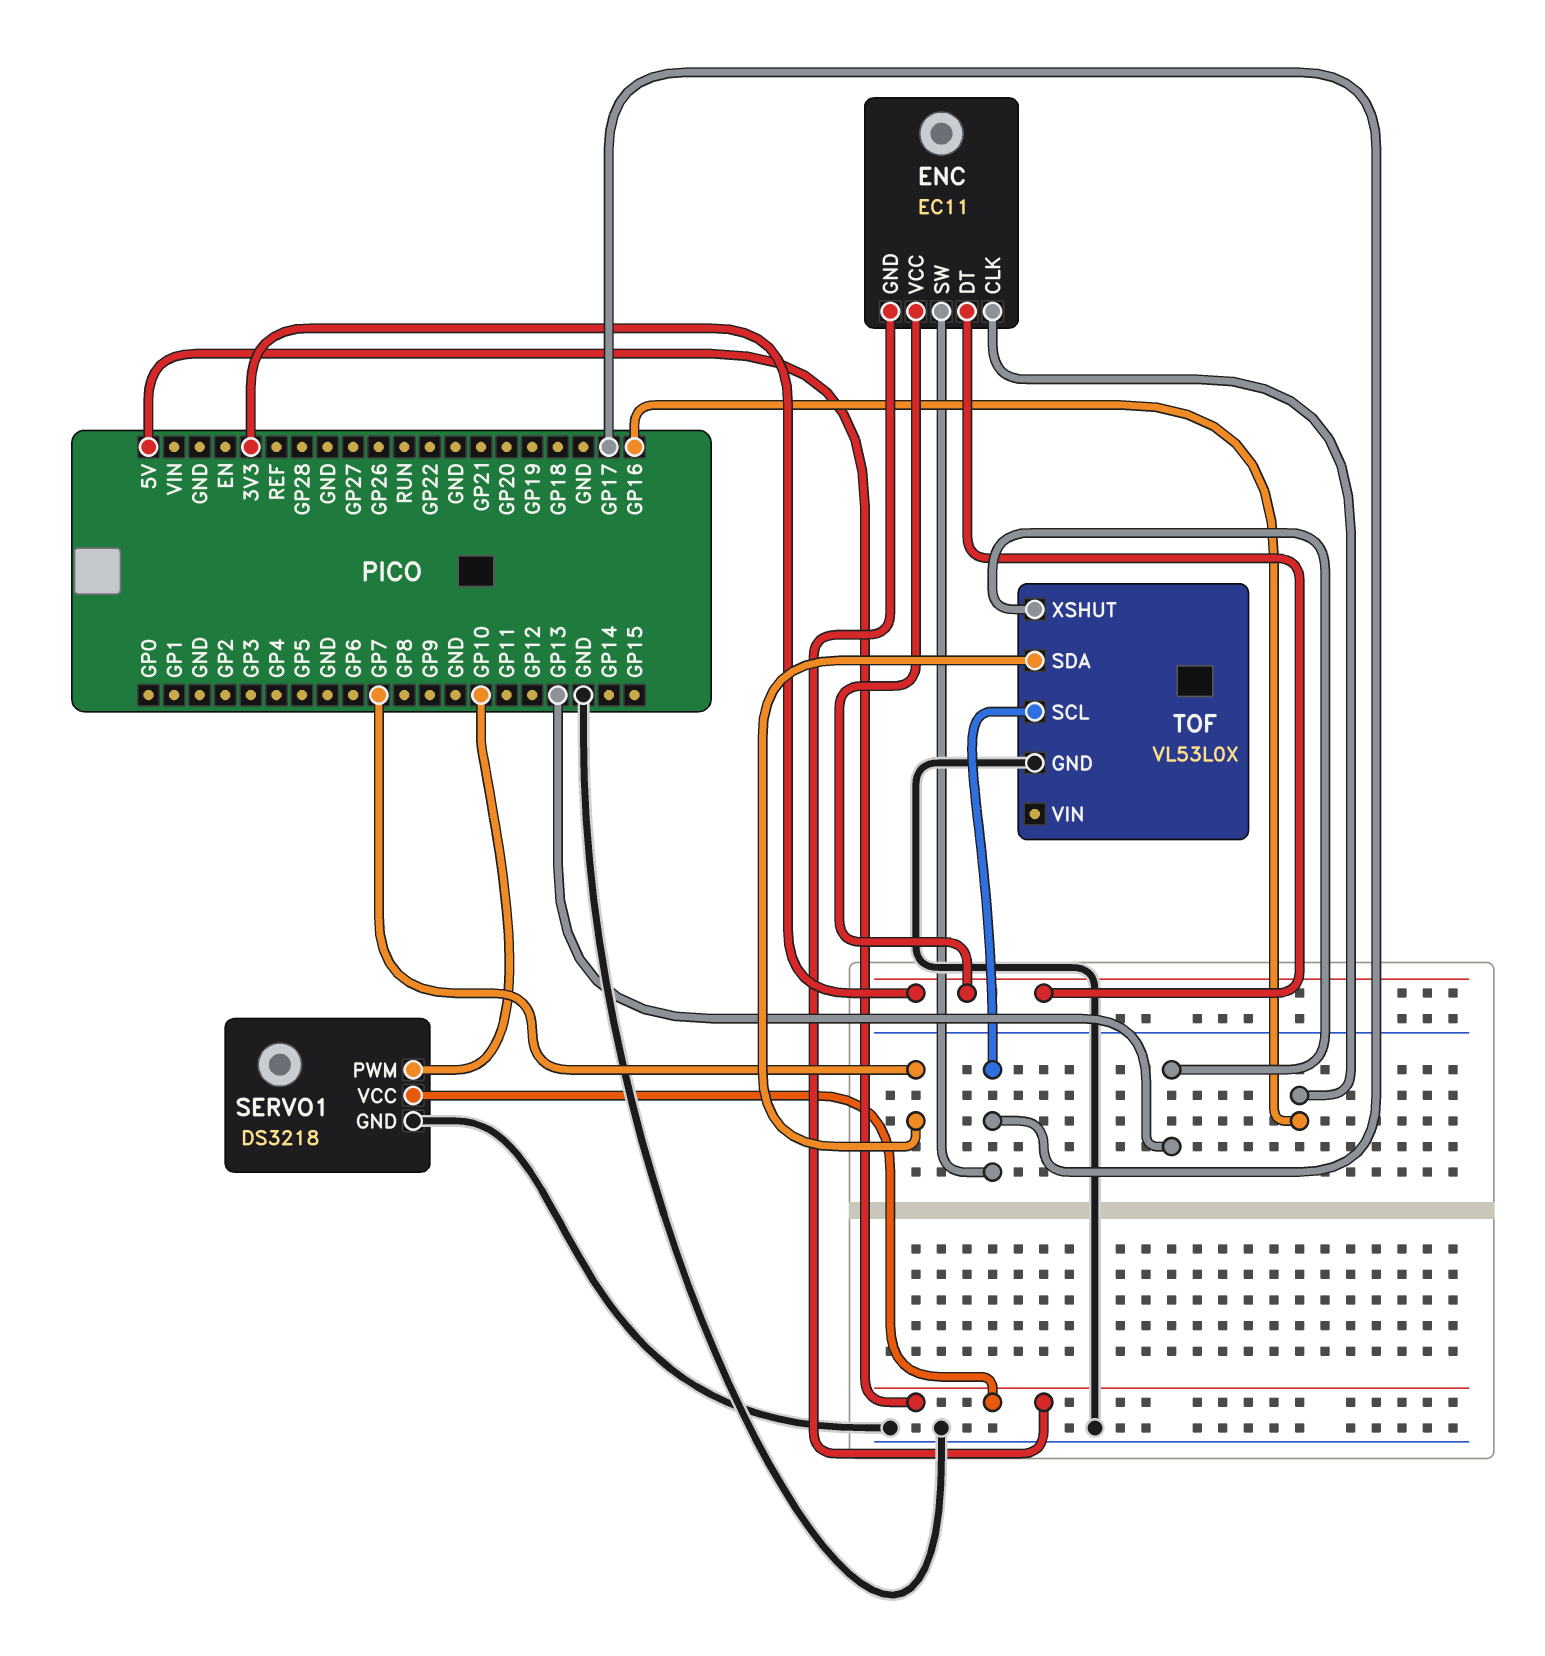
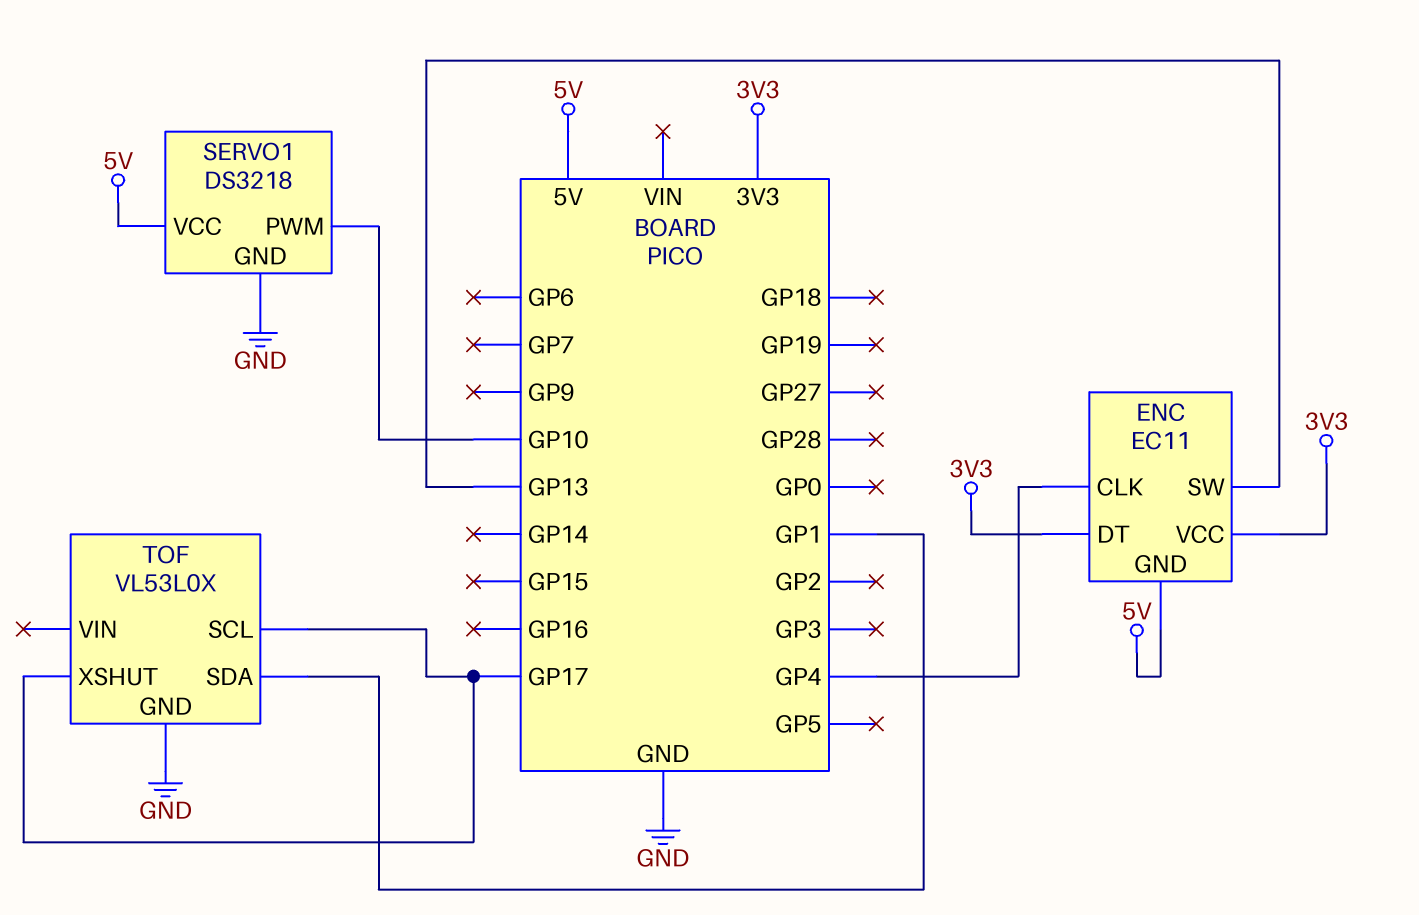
ENC pin CLK: GP16 -> GP4
ENC pin SW: GP17 -> GP13
TOF pin SDA: GP7 -> GP1
TOF pin XSHUT: GP13 -> GP17

